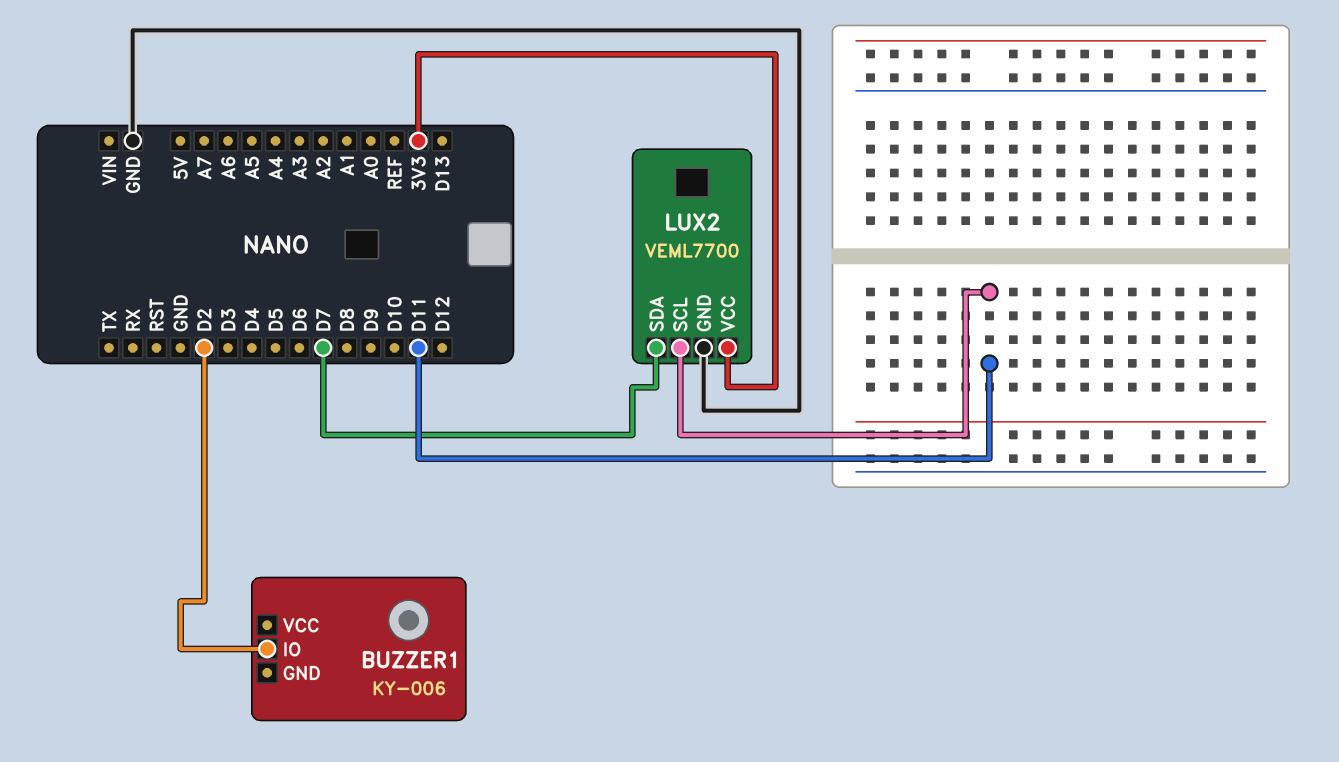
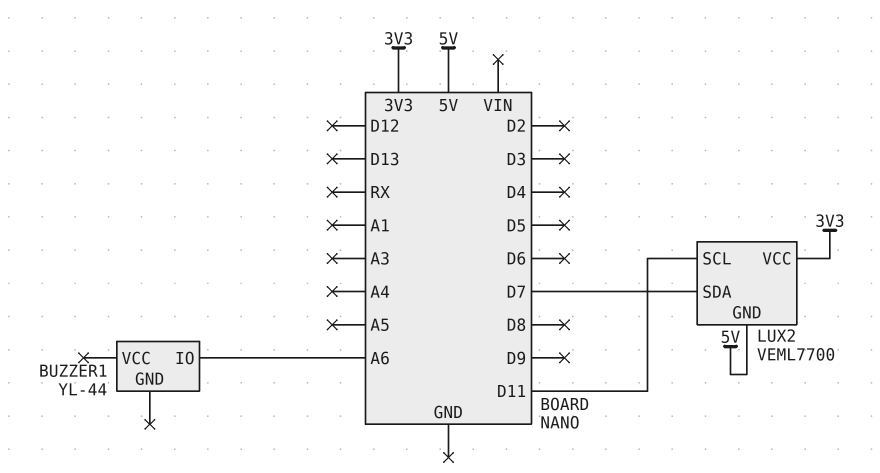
BUZZER1: KY-006 -> YL-44
BUZZER1 pin IO: D2 -> A6
LUX2 pin GND: GND -> 5V

